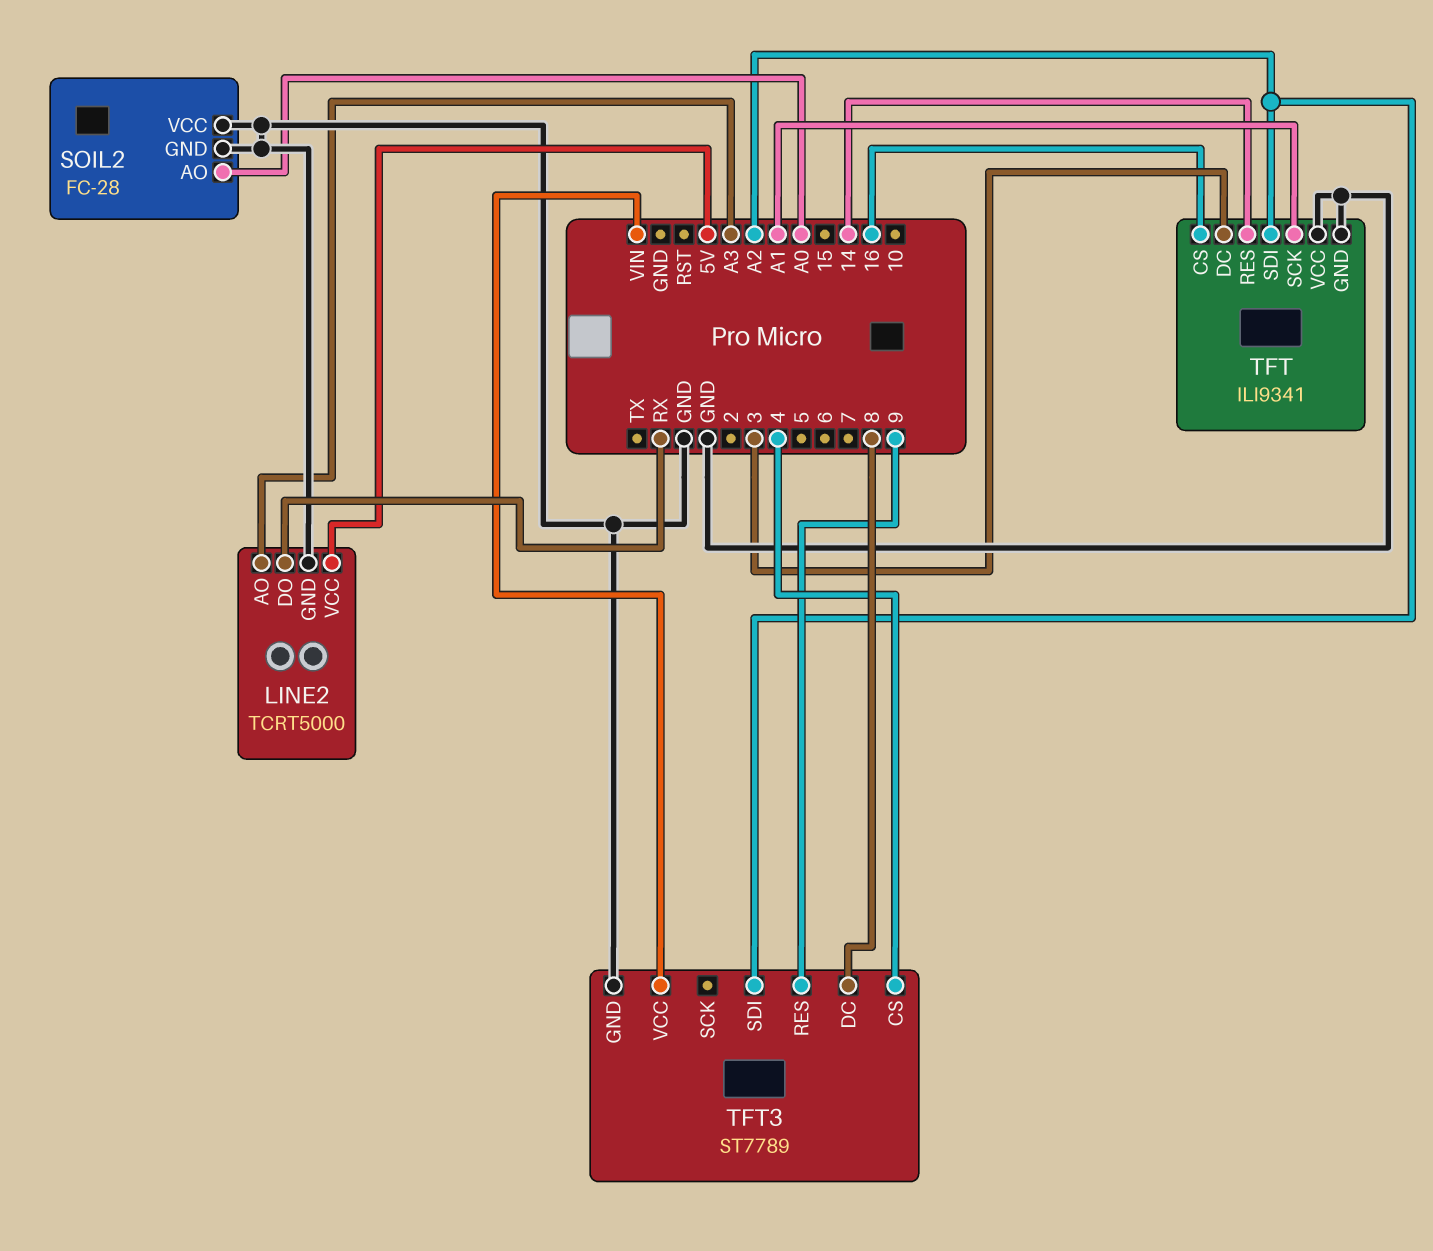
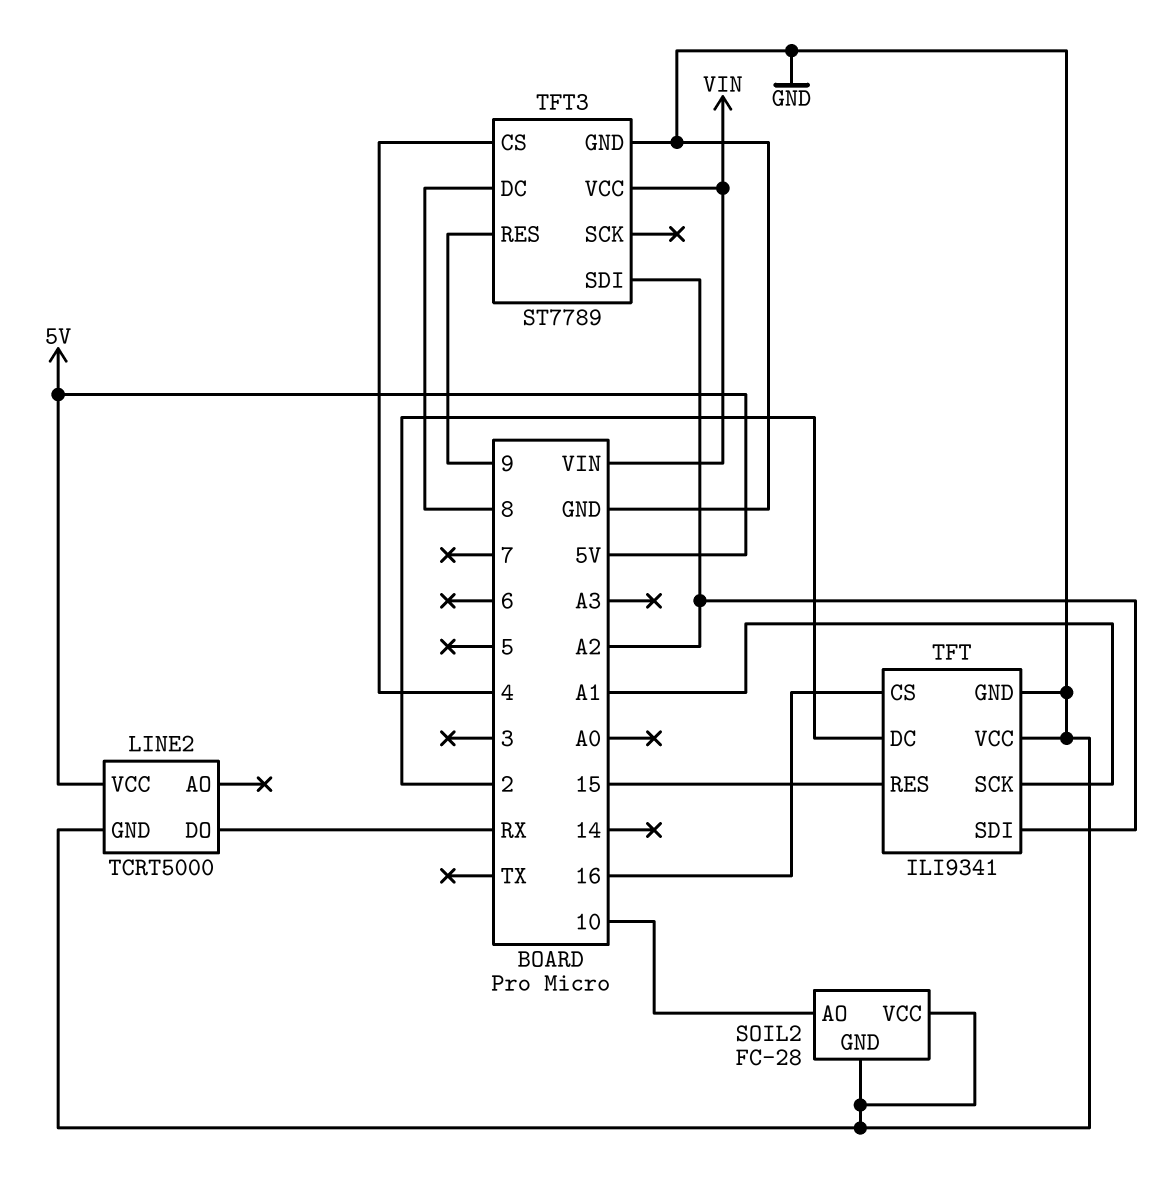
LINE2 pin AO: A3 -> none
SOIL2 pin AO: A0 -> 10
TFT pin DC: 3 -> 2
TFT pin RES: 14 -> 15

